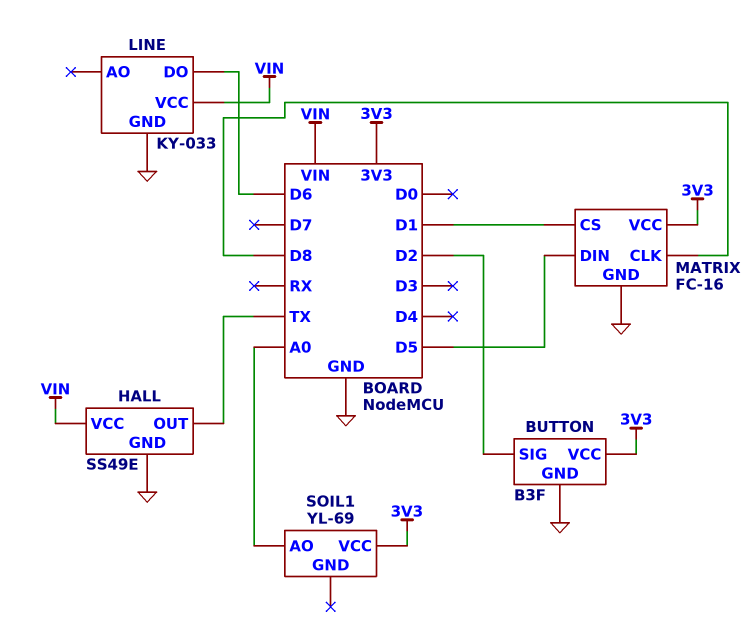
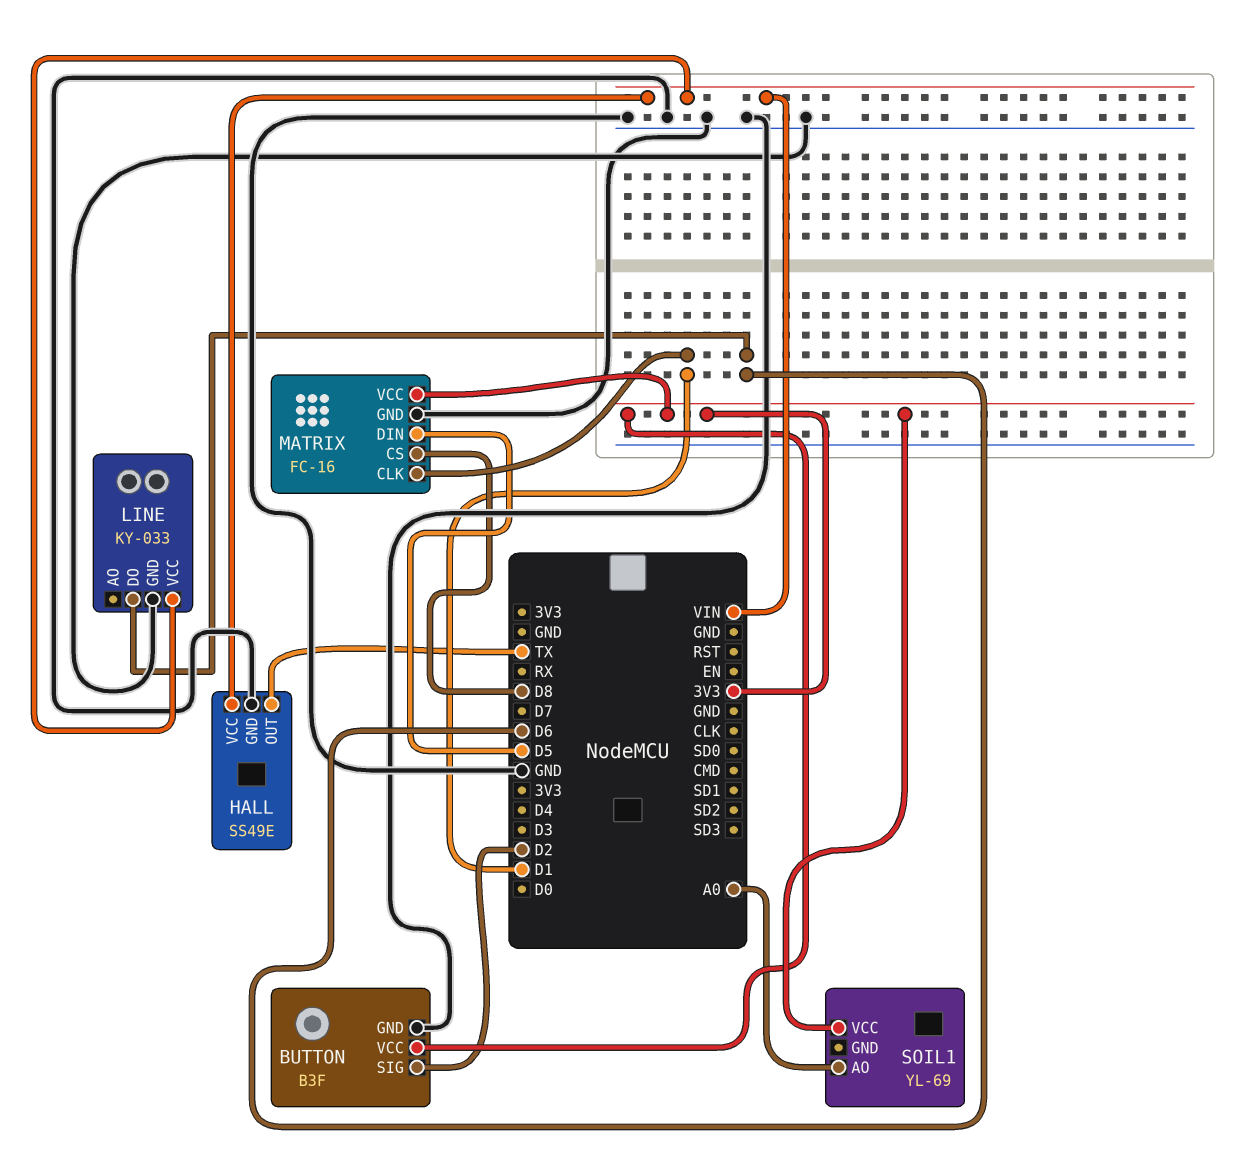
MATRIX pin CLK: D8 -> D1
MATRIX pin CS: D1 -> D8

